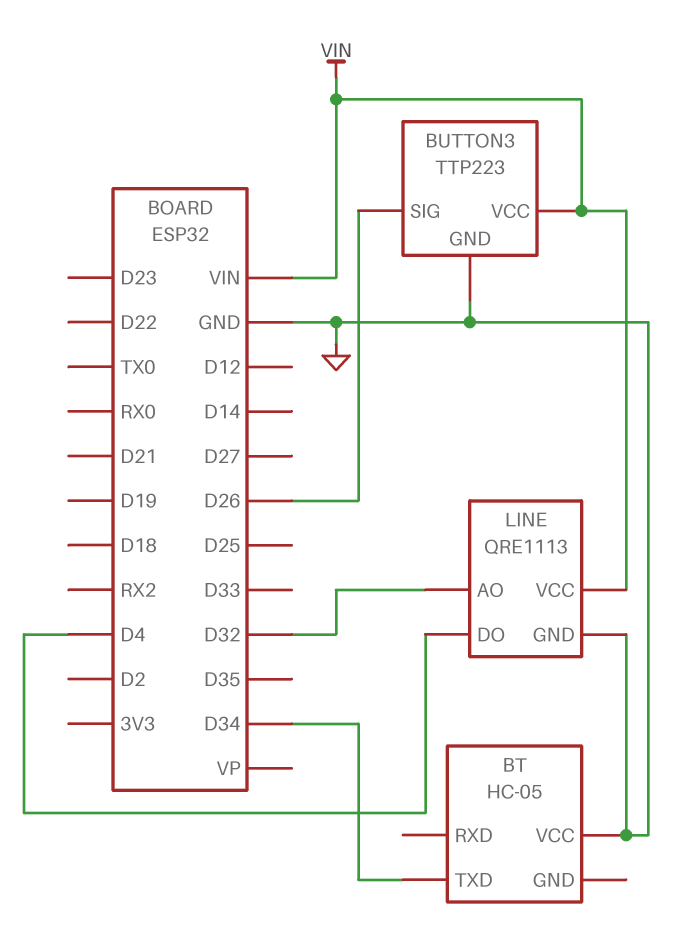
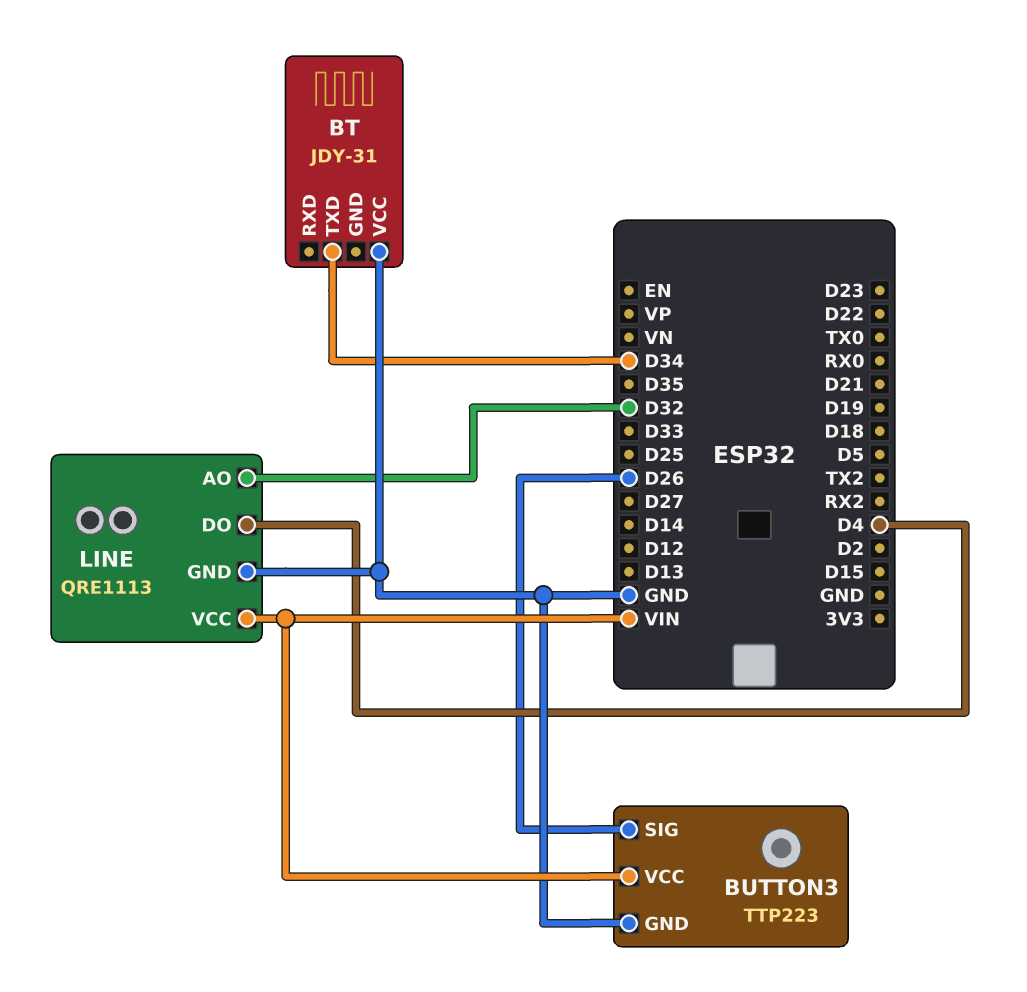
BT: HC-05 -> JDY-31

